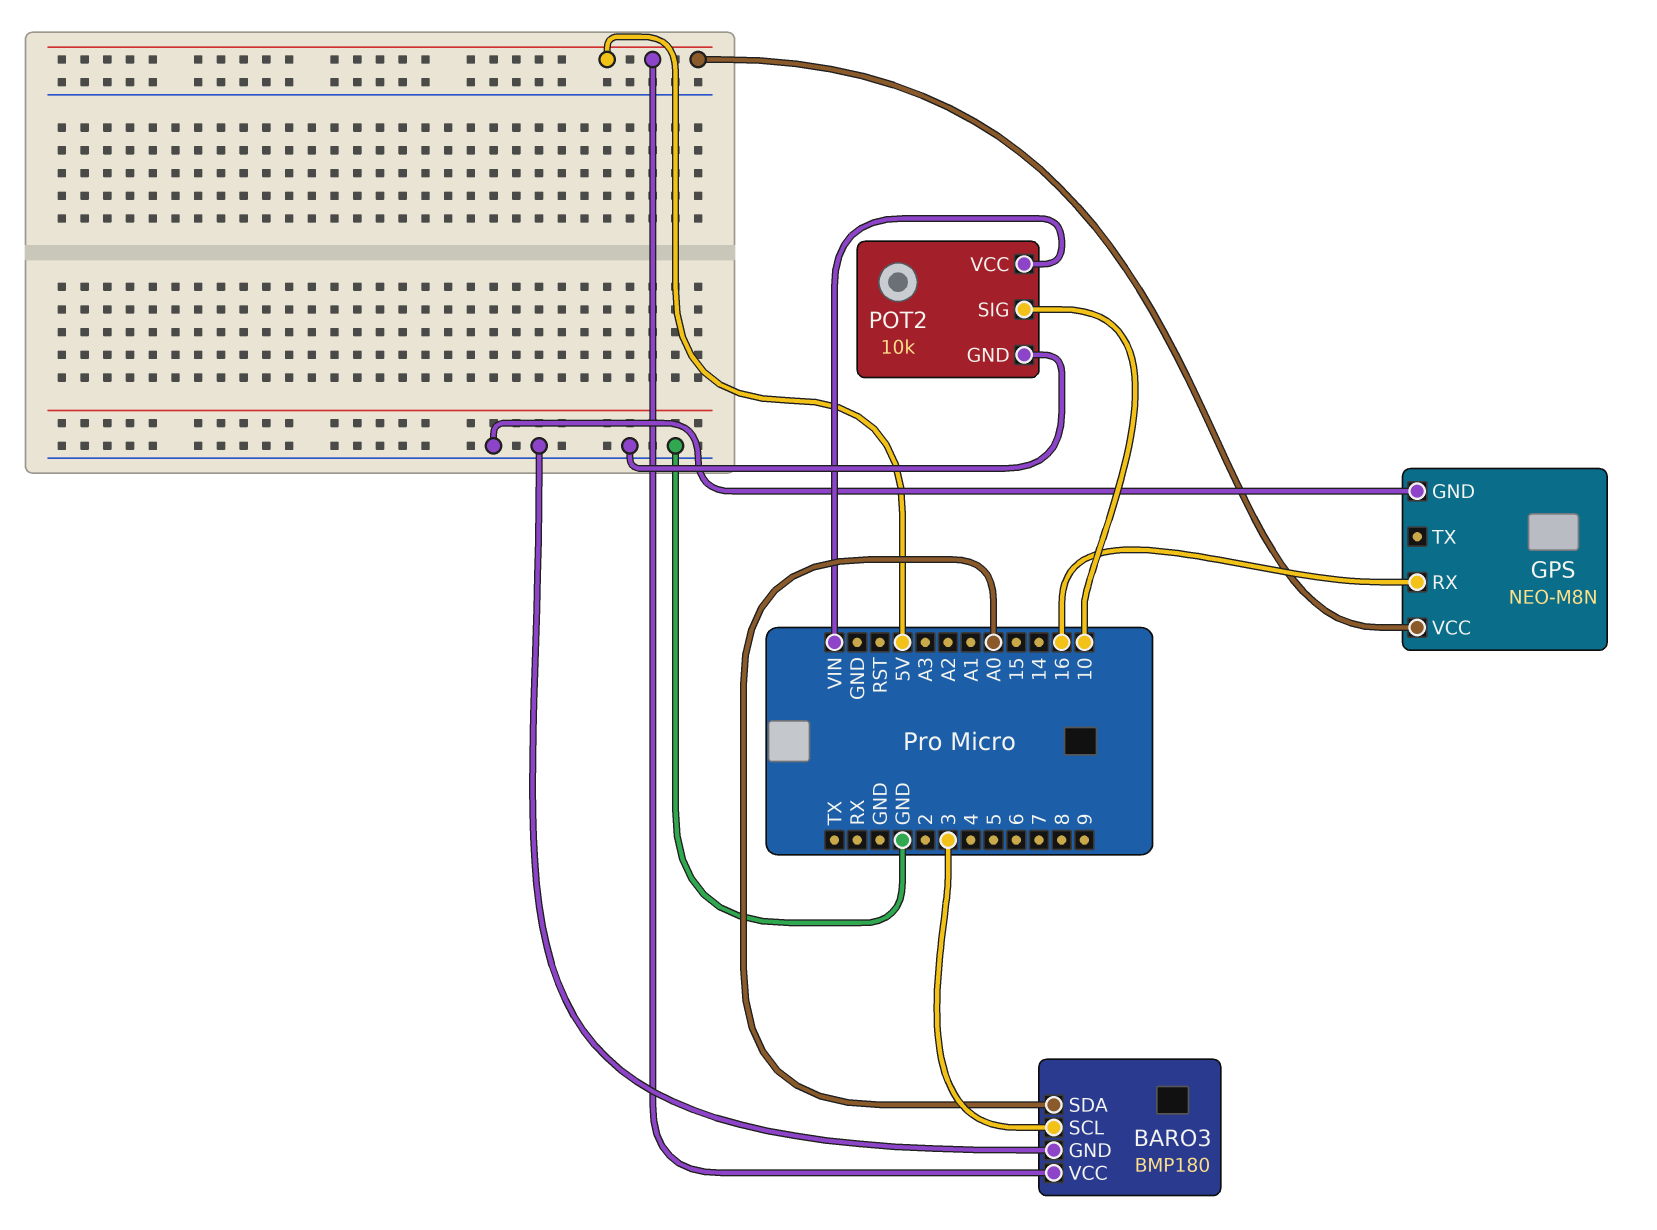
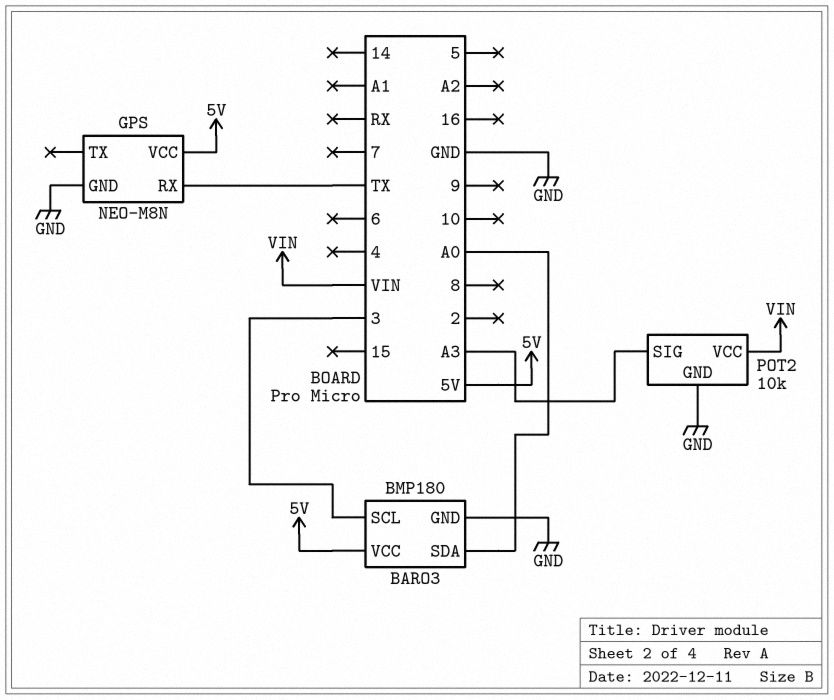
GPS pin RX: 16 -> TX
POT2 pin SIG: 10 -> A3

